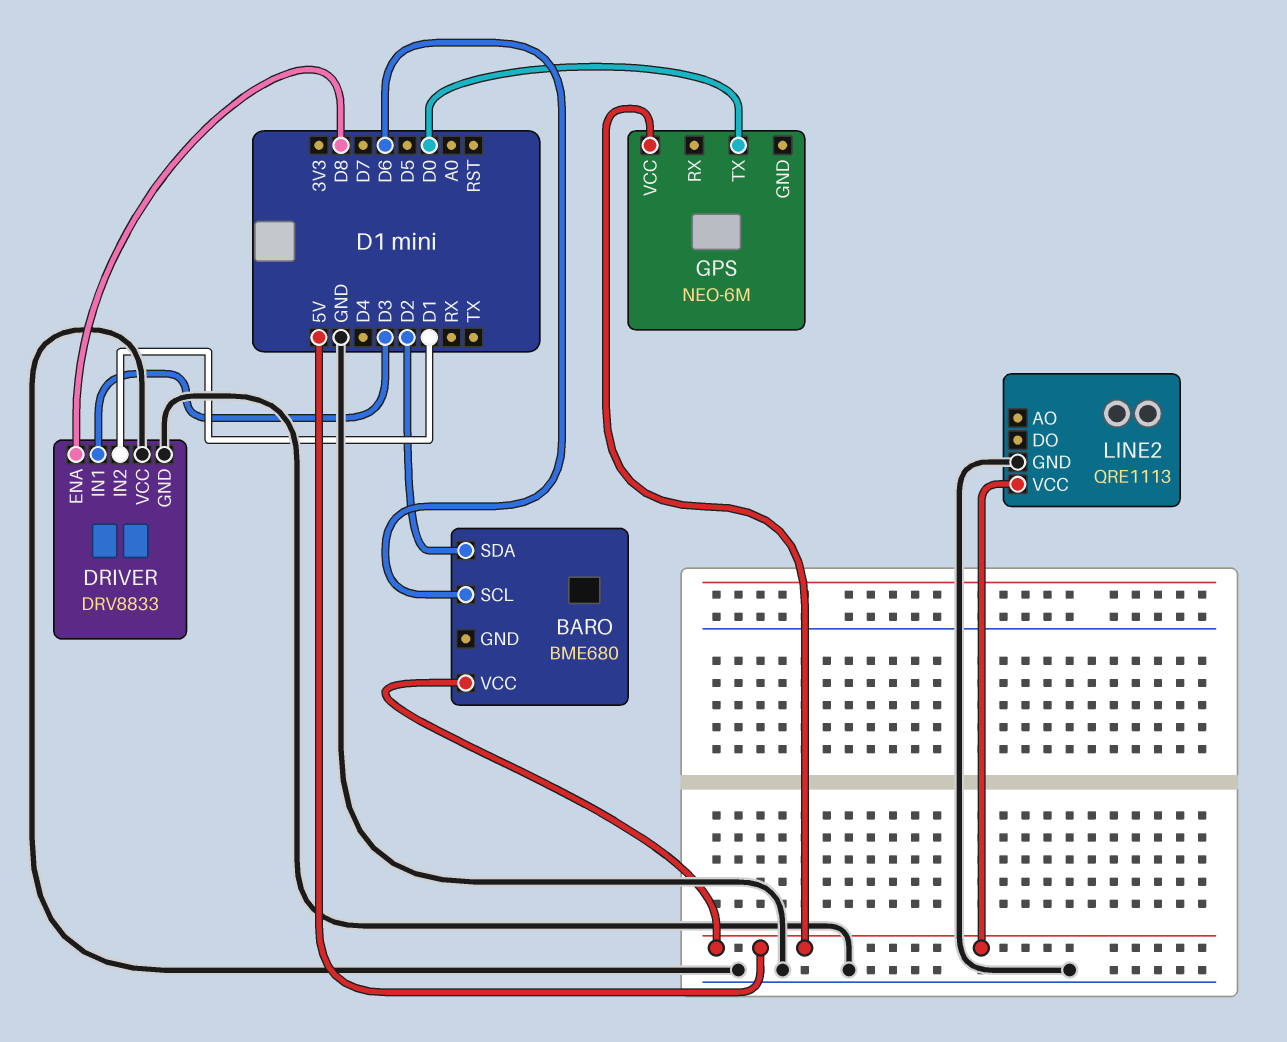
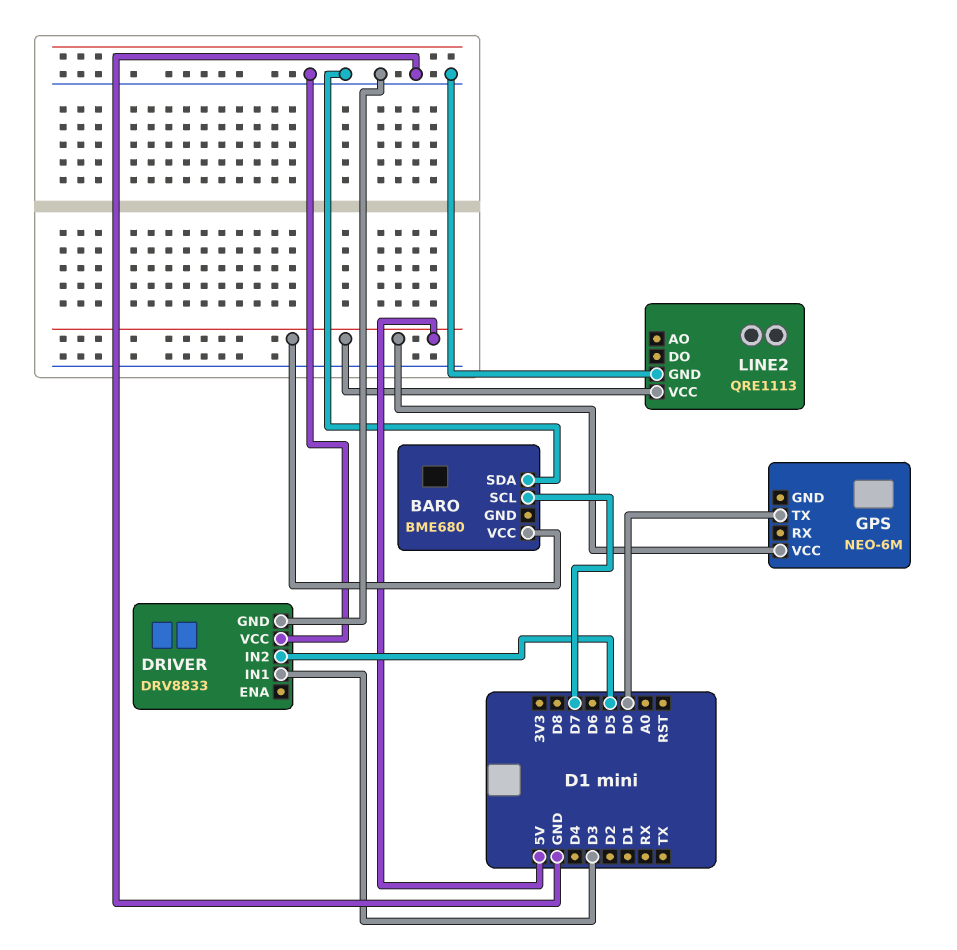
BARO pin SCL: D6 -> D7
BARO pin SDA: D2 -> GND
DRIVER pin ENA: D8 -> none
DRIVER pin IN2: D1 -> D5

